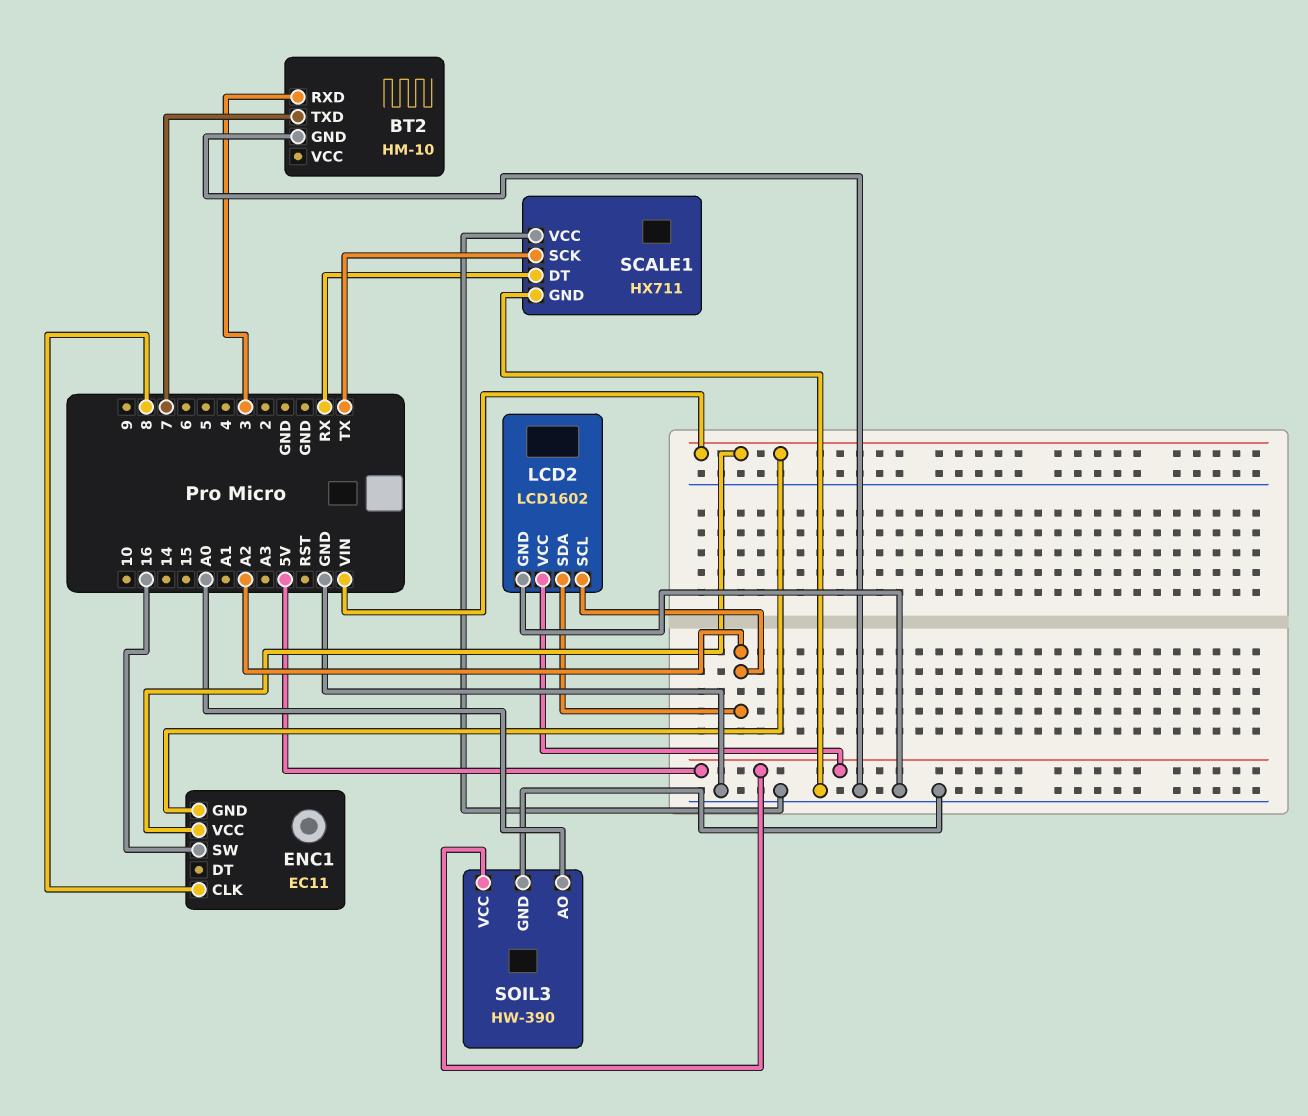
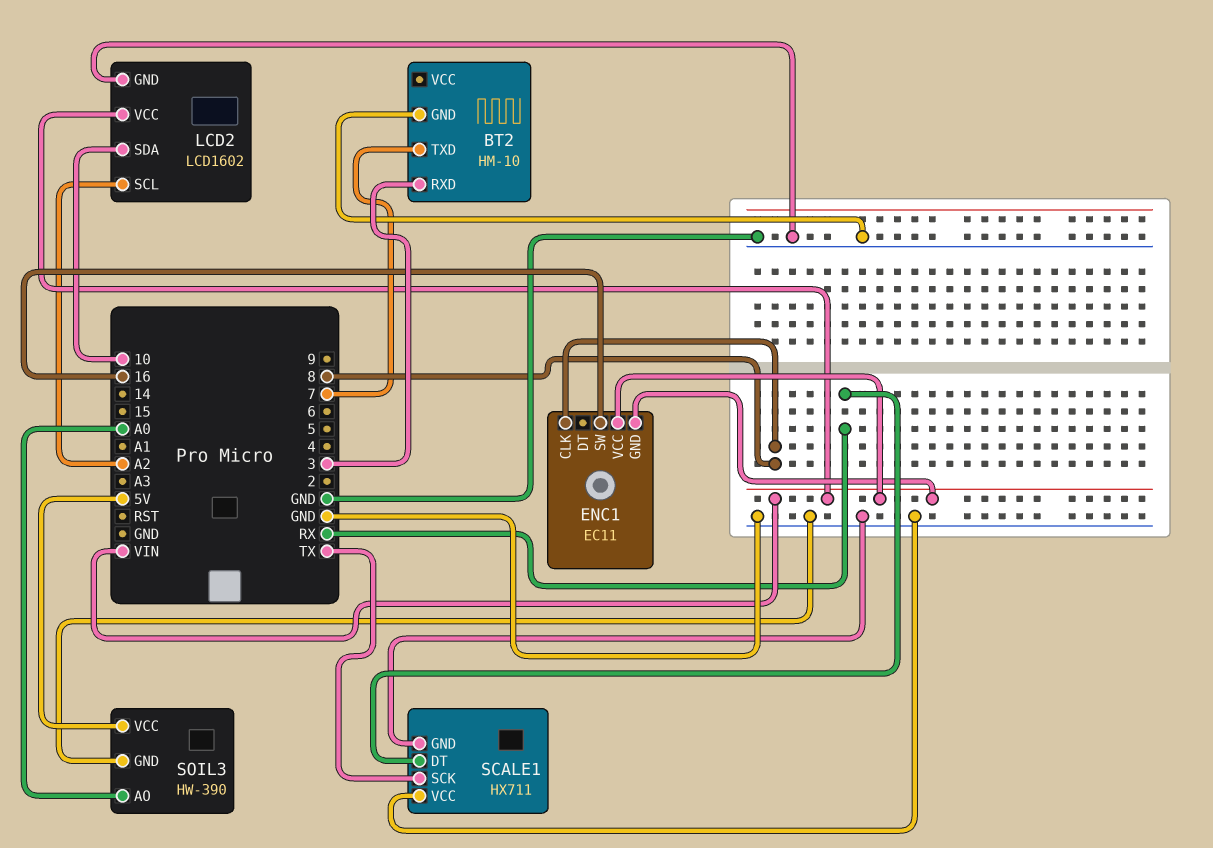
LCD2 pin SDA: A2 -> 10
LCD2 pin VCC: 5V -> VIN

